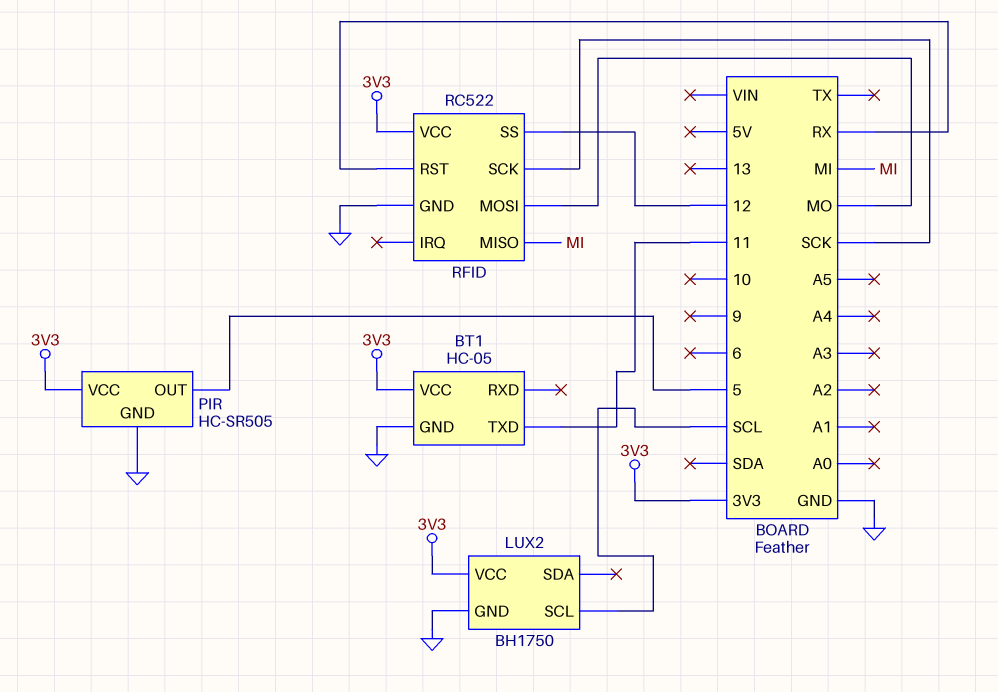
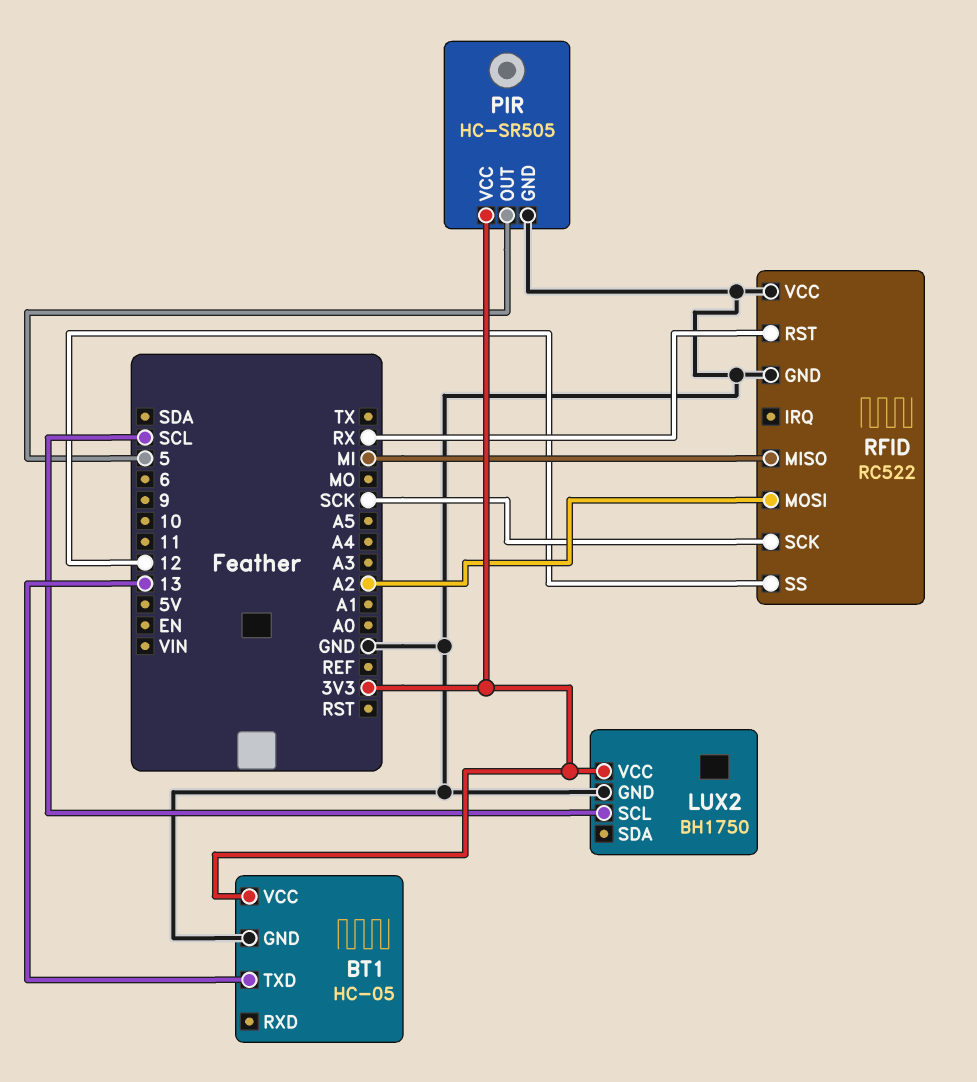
BT1 pin TXD: 11 -> 13
RFID pin MOSI: MO -> A2
RFID pin VCC: 3V3 -> GND

